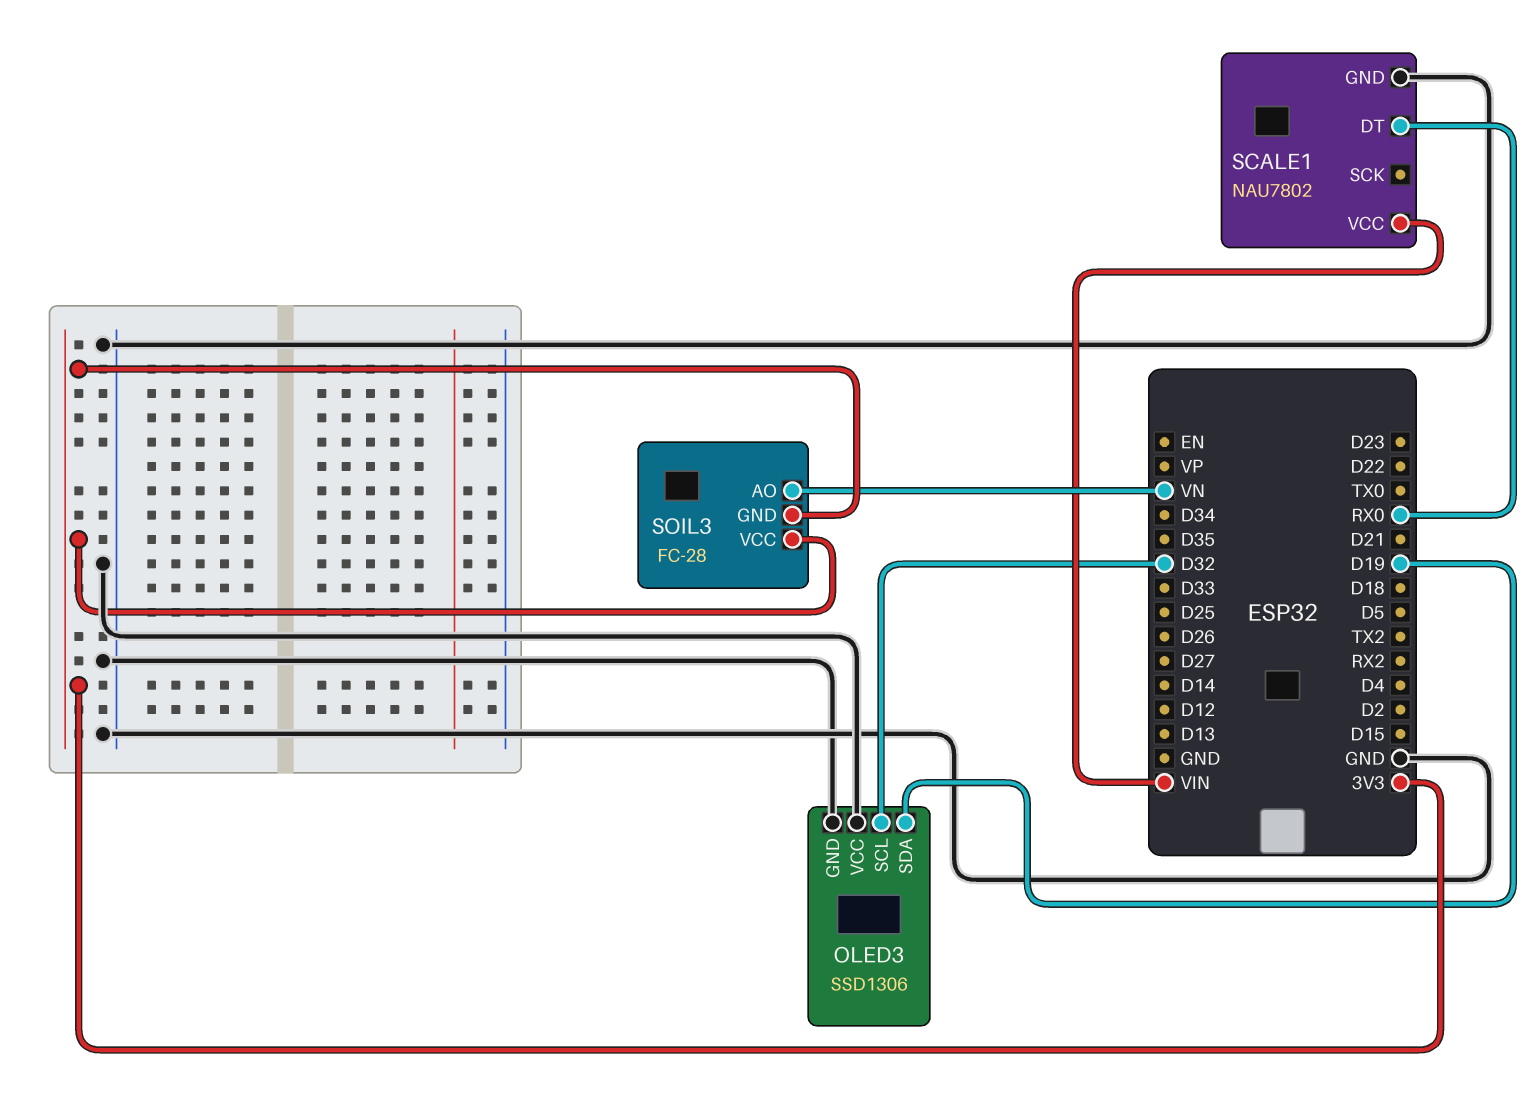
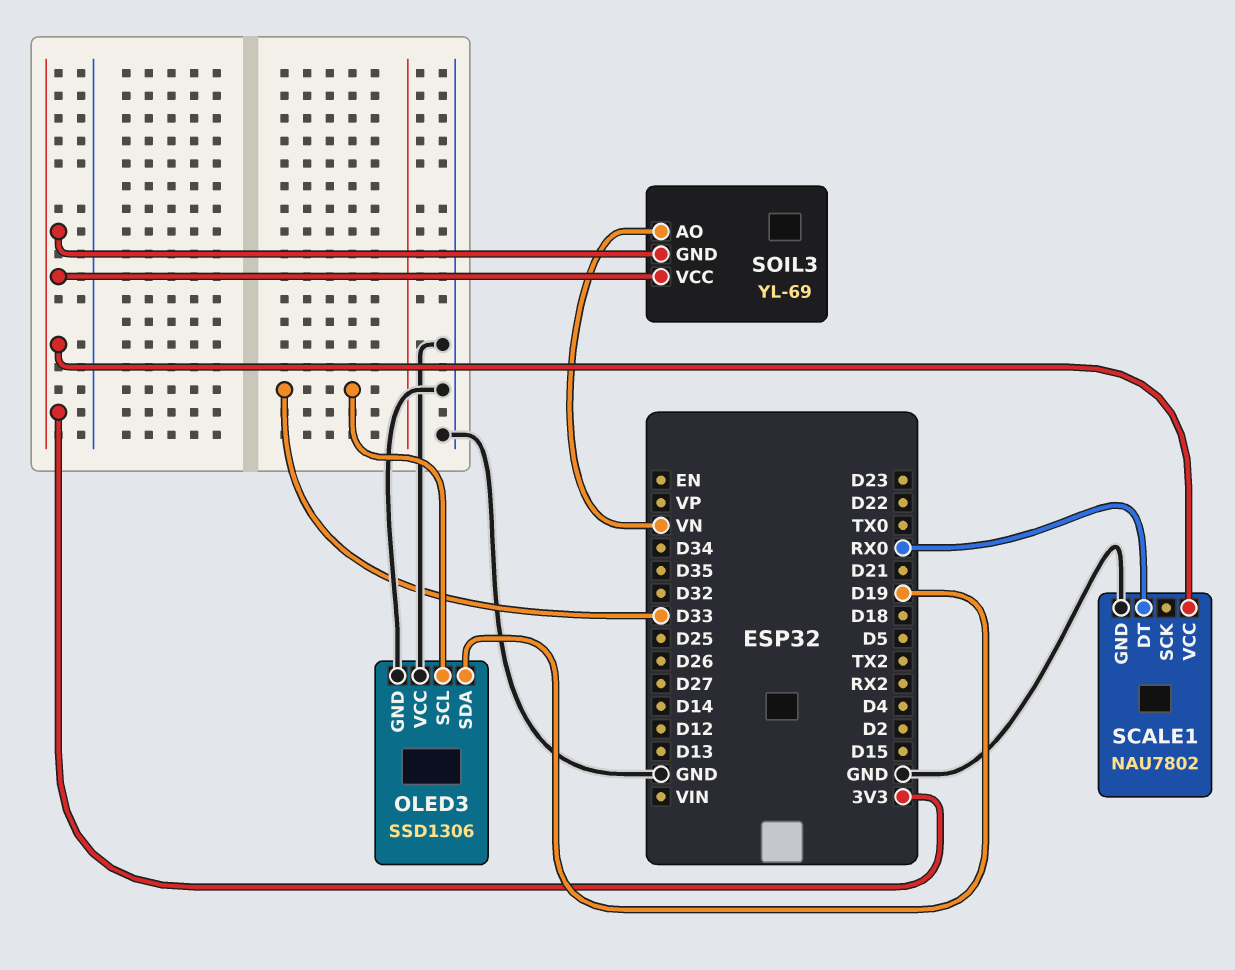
OLED3 pin SCL: D32 -> D33
SCALE1 pin VCC: VIN -> 3V3
SOIL3: FC-28 -> YL-69

